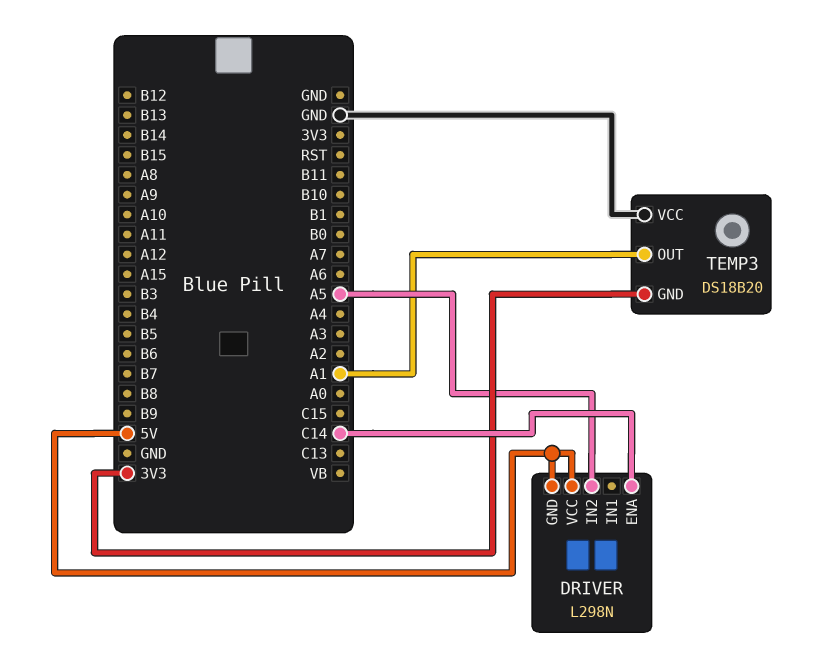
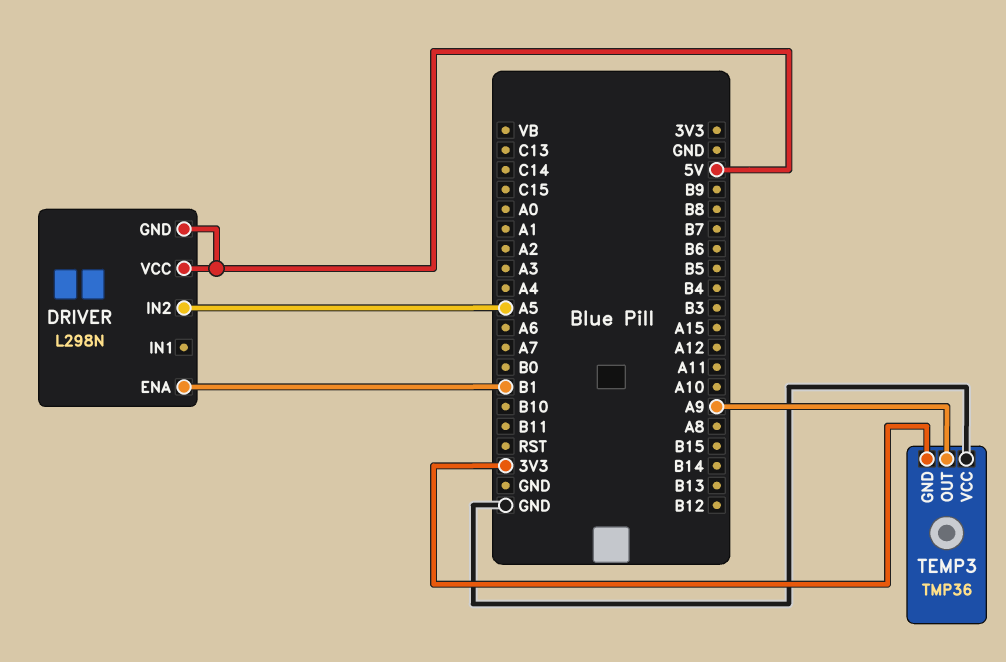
DRIVER pin ENA: C14 -> B1
TEMP3: DS18B20 -> TMP36
TEMP3 pin OUT: A1 -> A9

